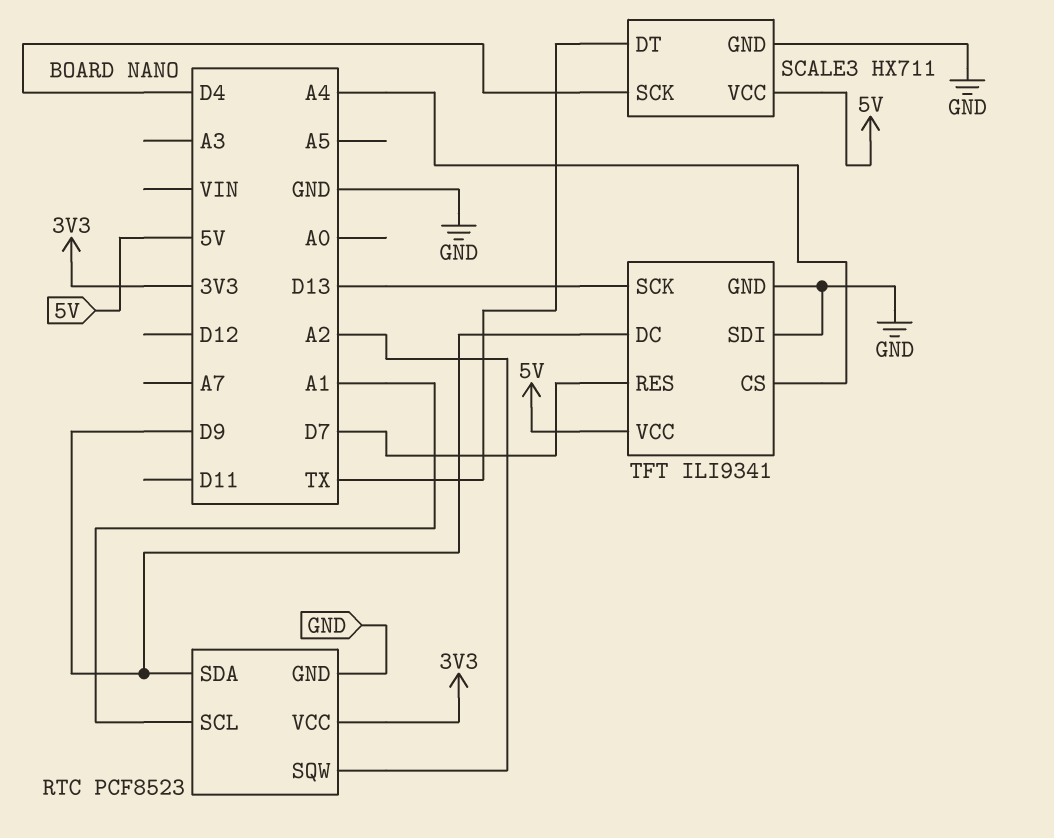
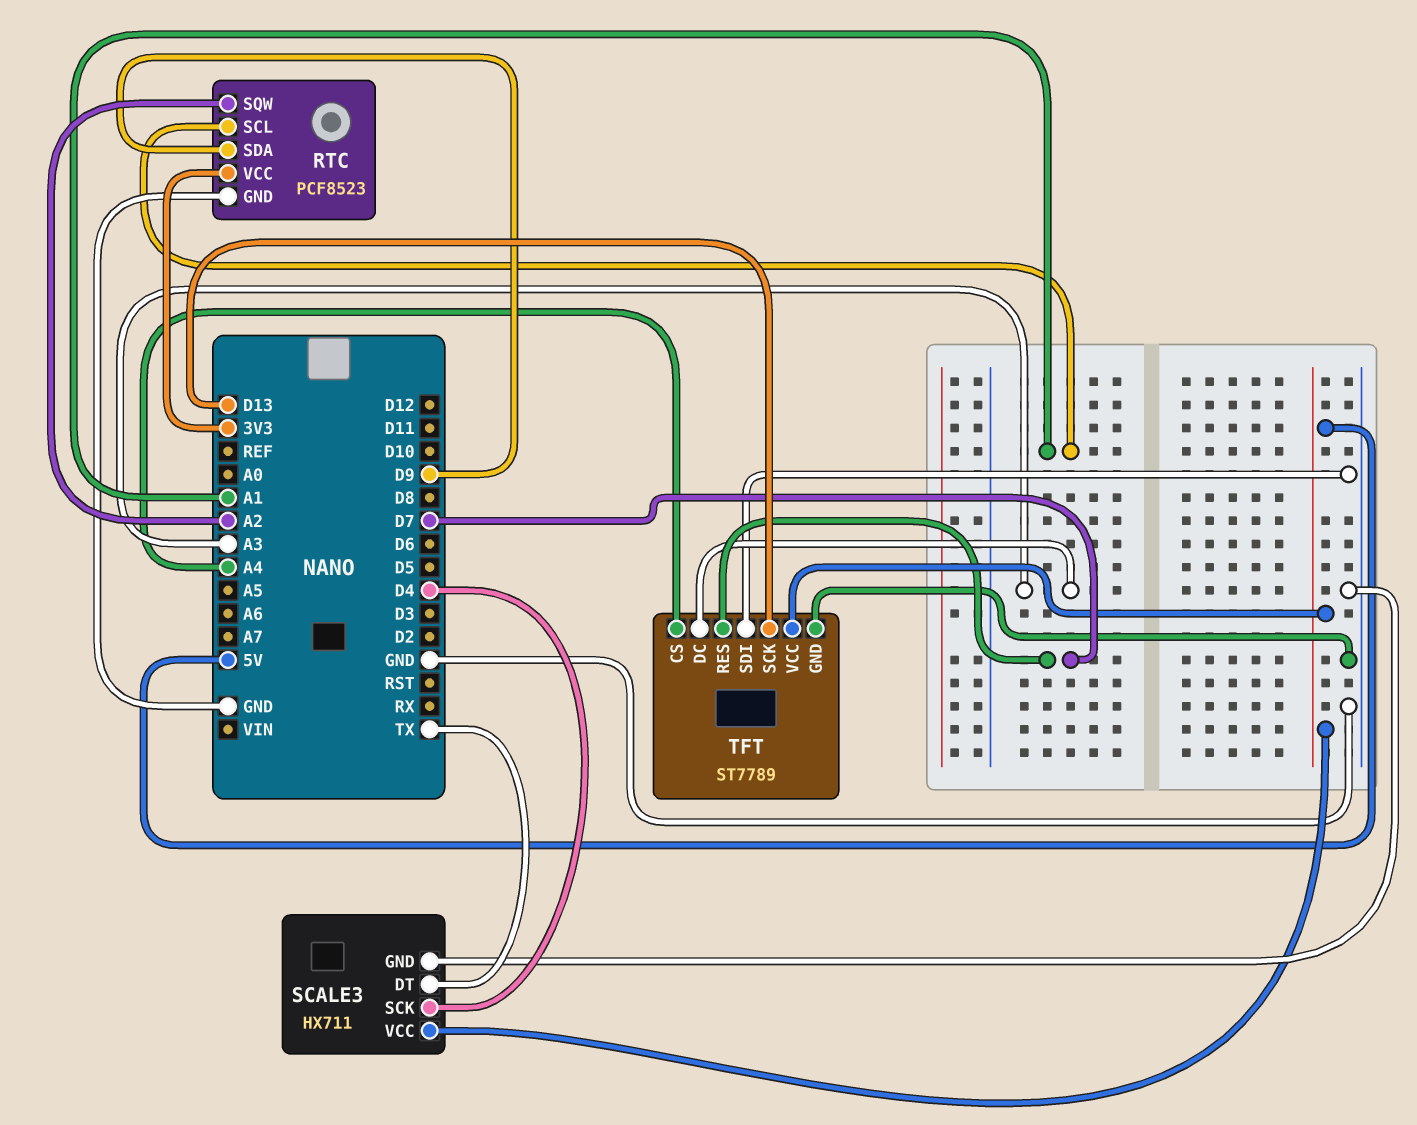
TFT: ILI9341 -> ST7789
TFT pin DC: D9 -> A3

